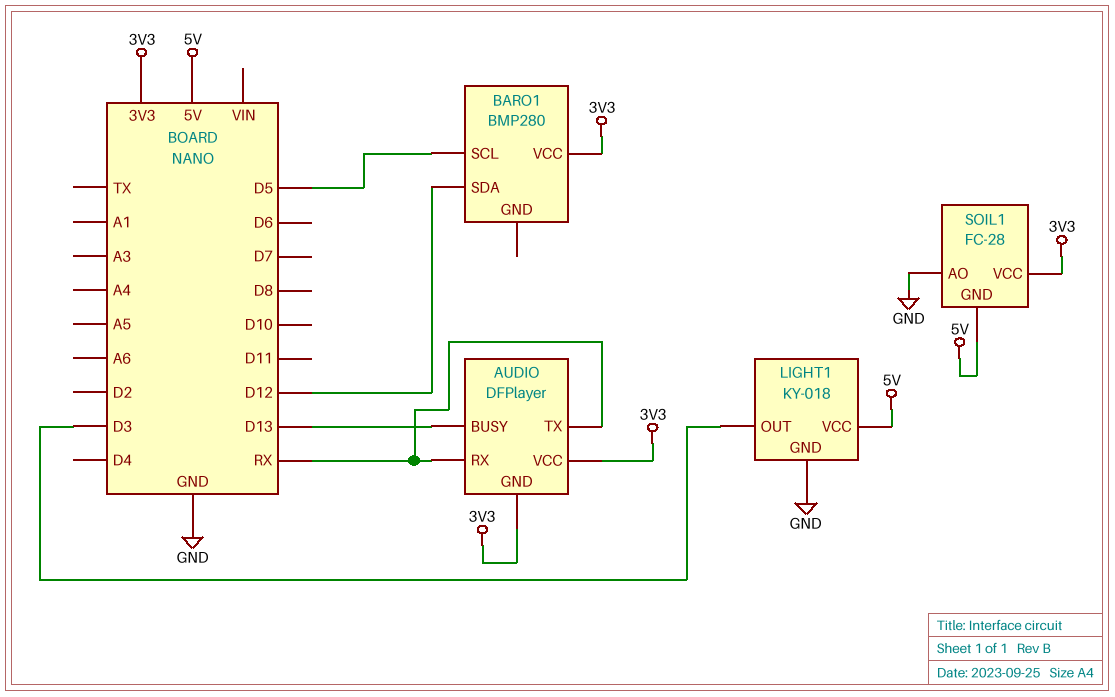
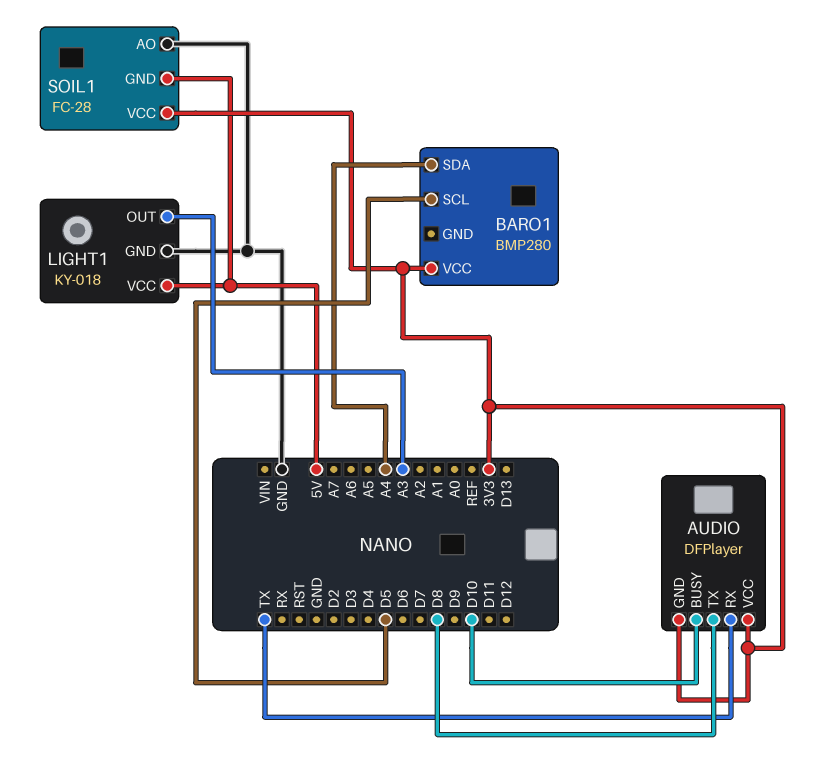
AUDIO pin BUSY: D13 -> D10
AUDIO pin RX: RX -> TX
AUDIO pin TX: RX -> D8
BARO1 pin SDA: D12 -> A4
LIGHT1 pin OUT: D3 -> A3

